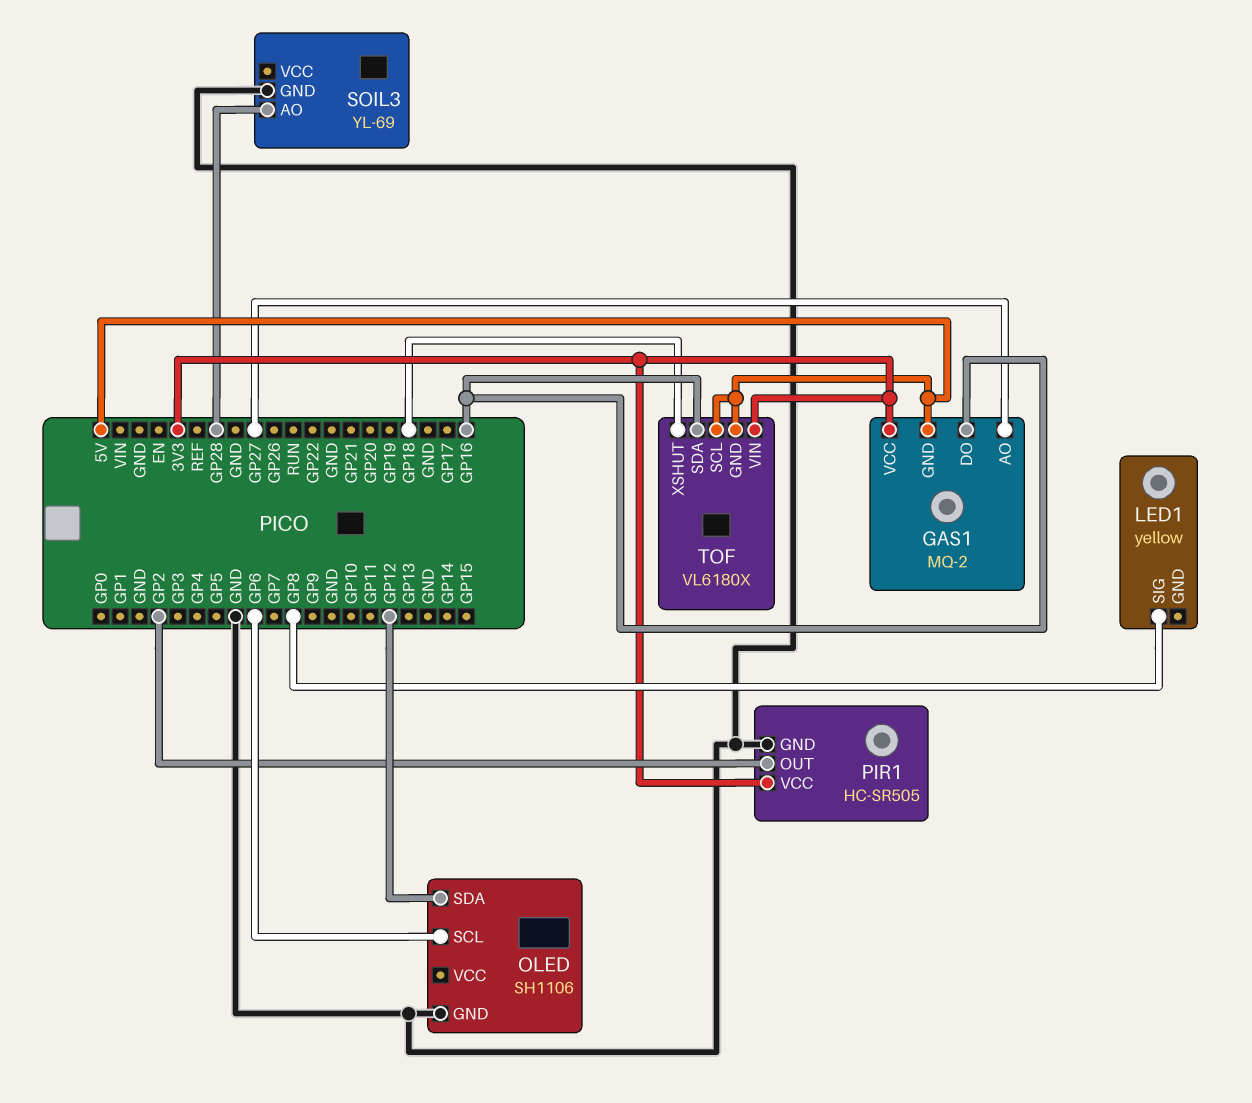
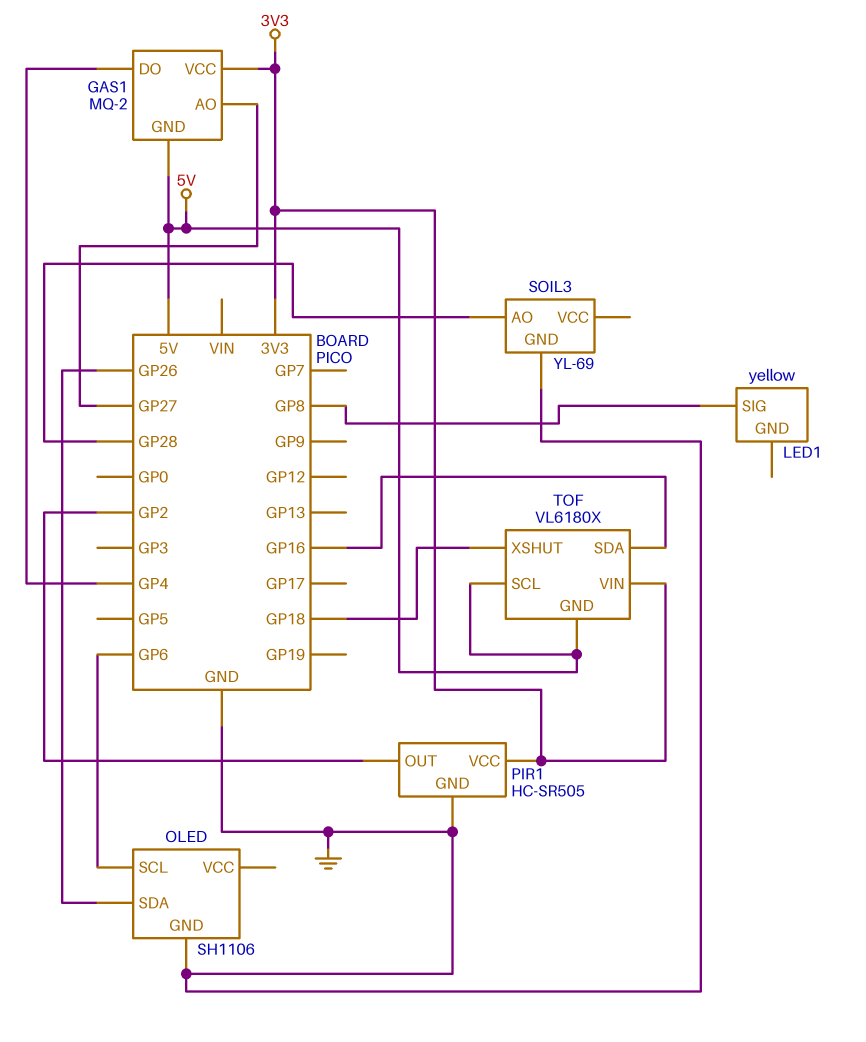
GAS1 pin DO: GP16 -> GP4
OLED pin SDA: GP12 -> GP26

